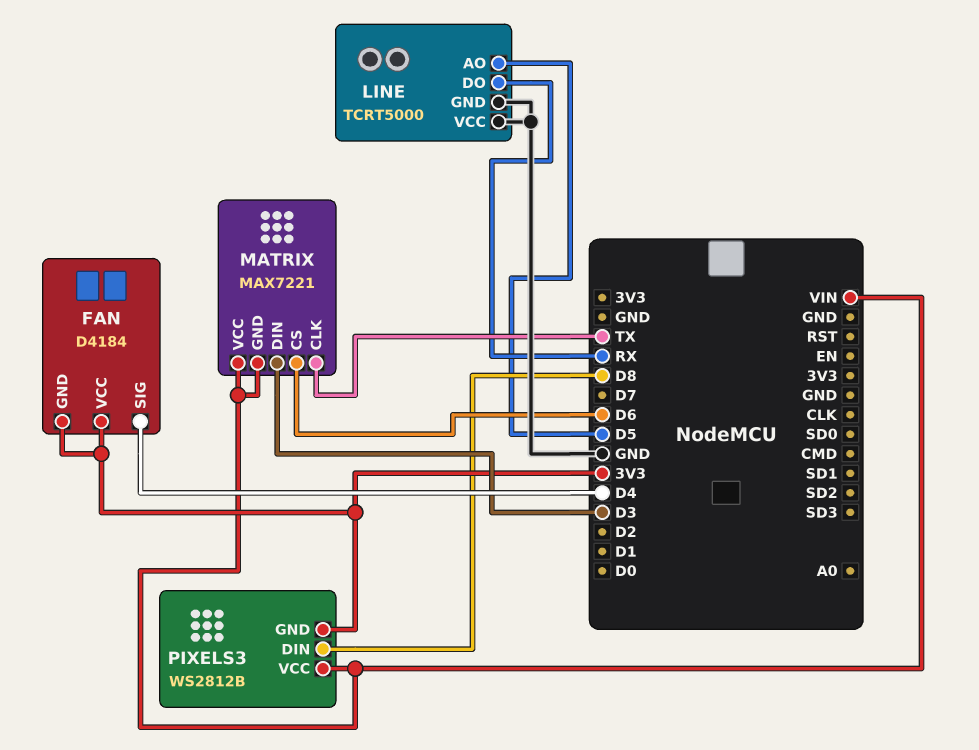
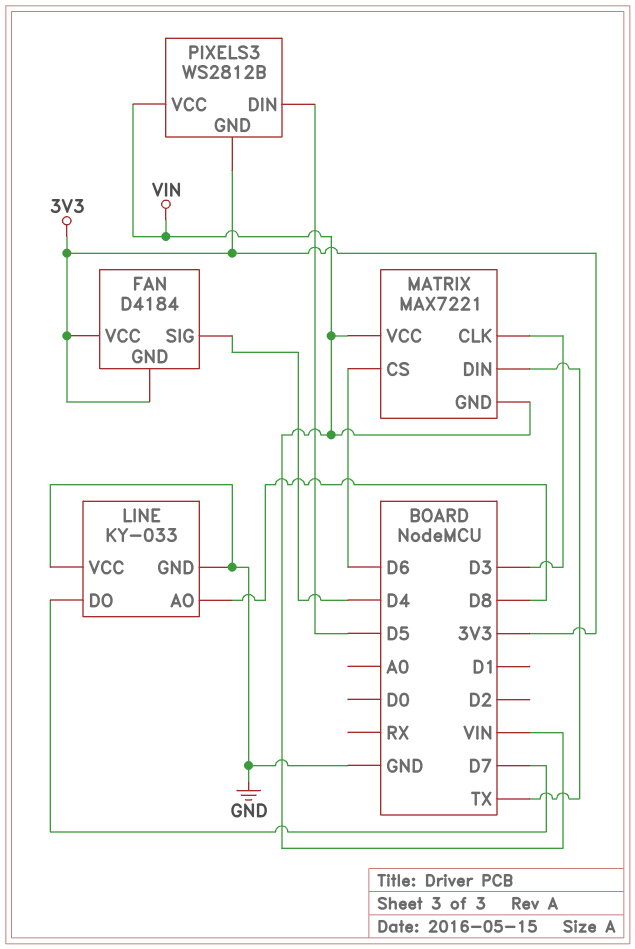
LINE: TCRT5000 -> KY-033
LINE pin AO: D5 -> D8
LINE pin DO: RX -> D7
MATRIX pin CLK: TX -> D3
MATRIX pin DIN: D3 -> TX
PIXELS3 pin DIN: D8 -> D5

